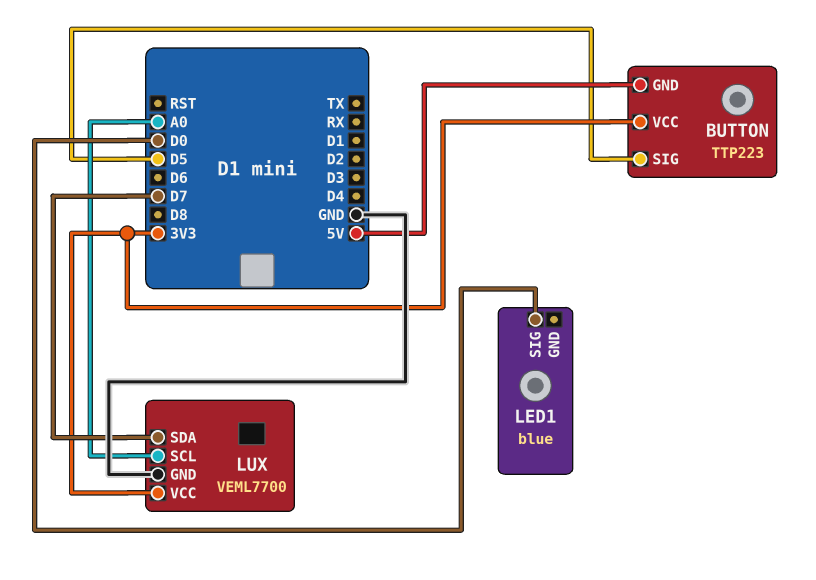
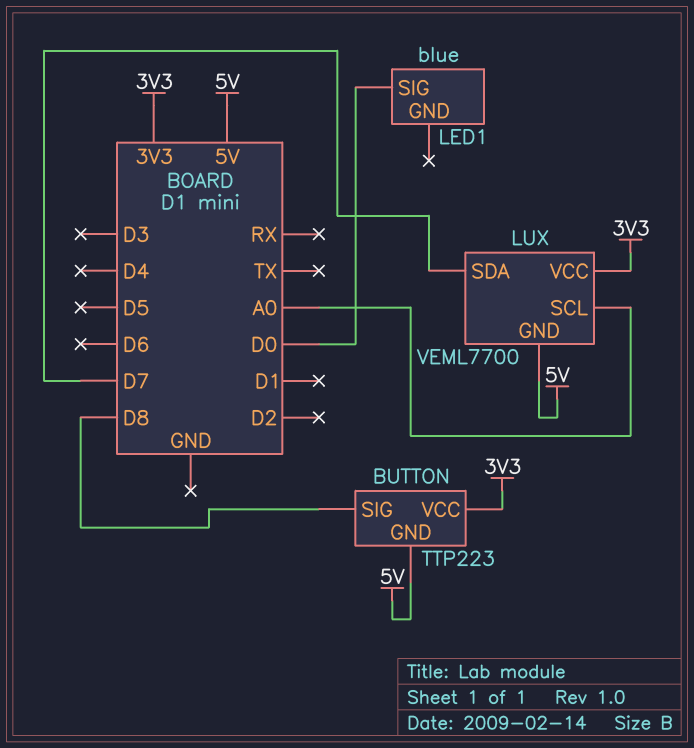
BUTTON pin SIG: D5 -> D8
LUX pin GND: GND -> 5V

